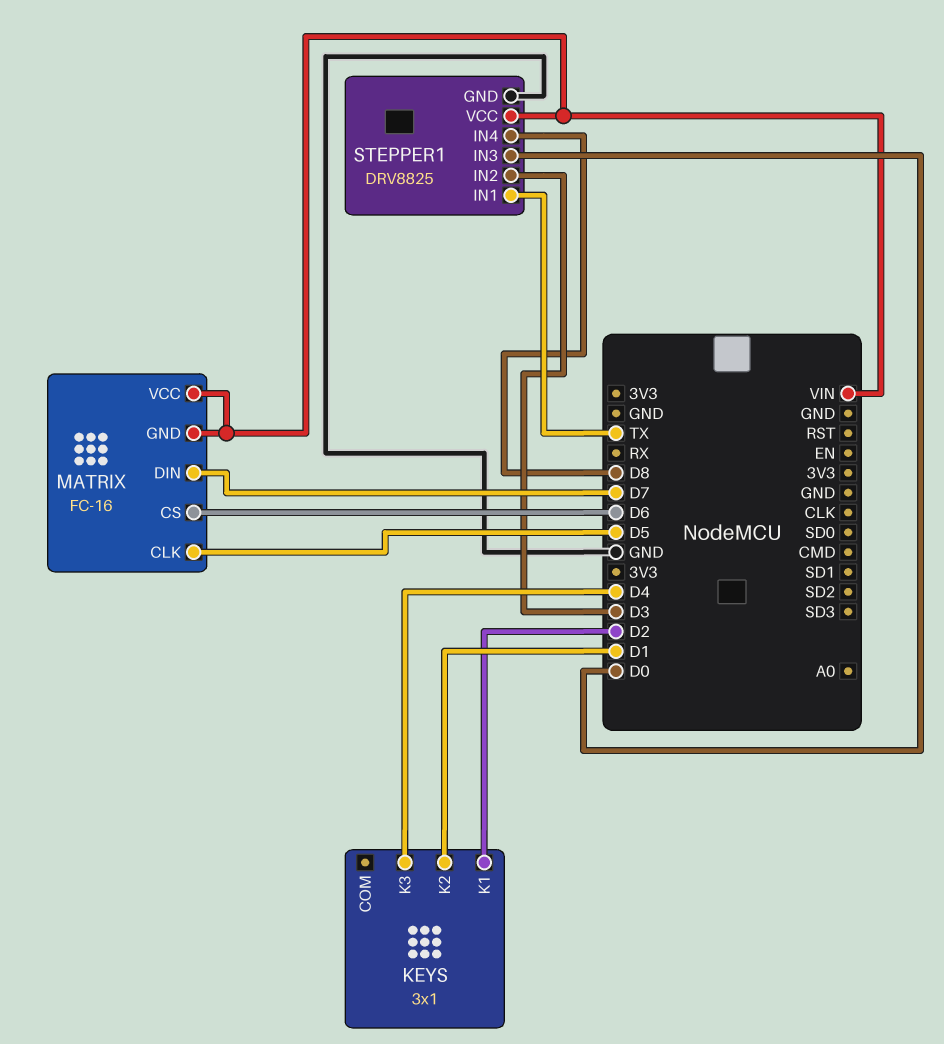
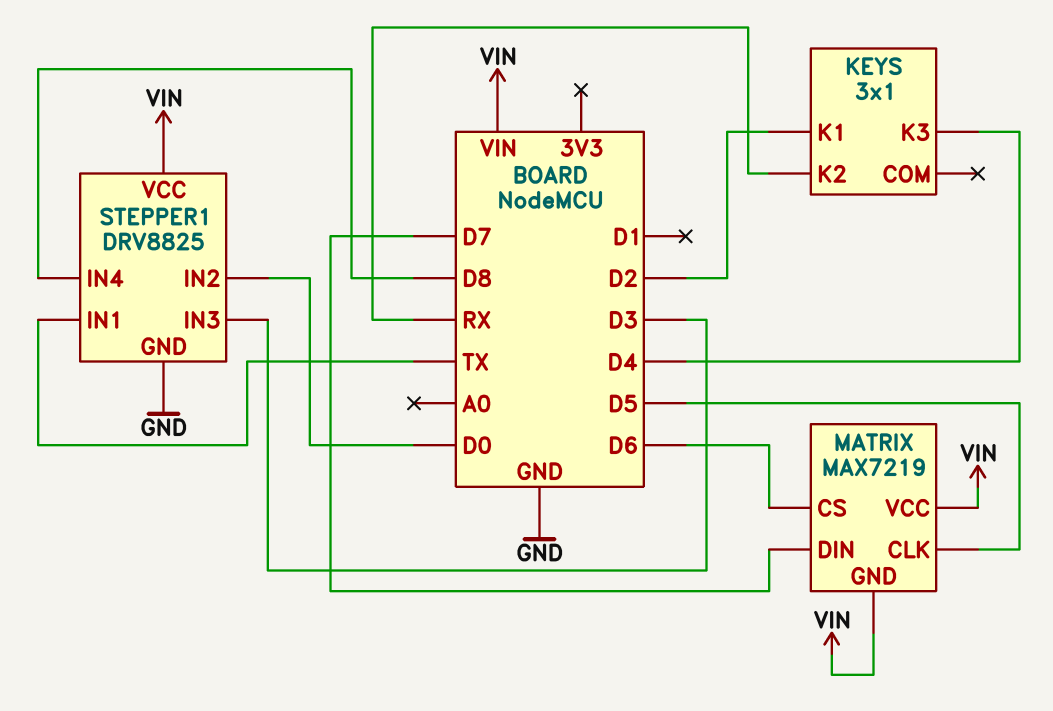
KEYS pin K2: D1 -> RX
MATRIX: FC-16 -> MAX7219
STEPPER1 pin IN2: D3 -> D0
STEPPER1 pin IN3: D0 -> D3

